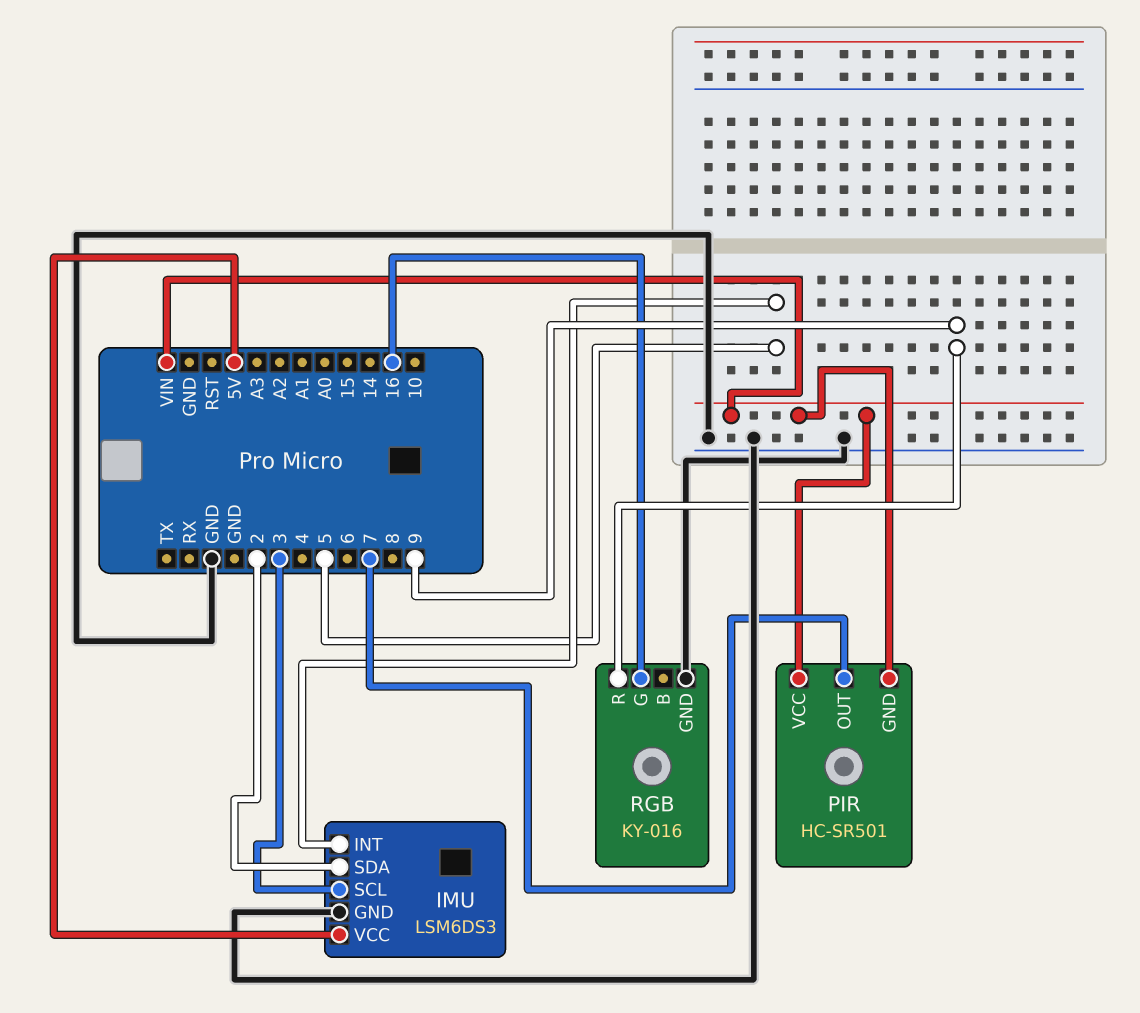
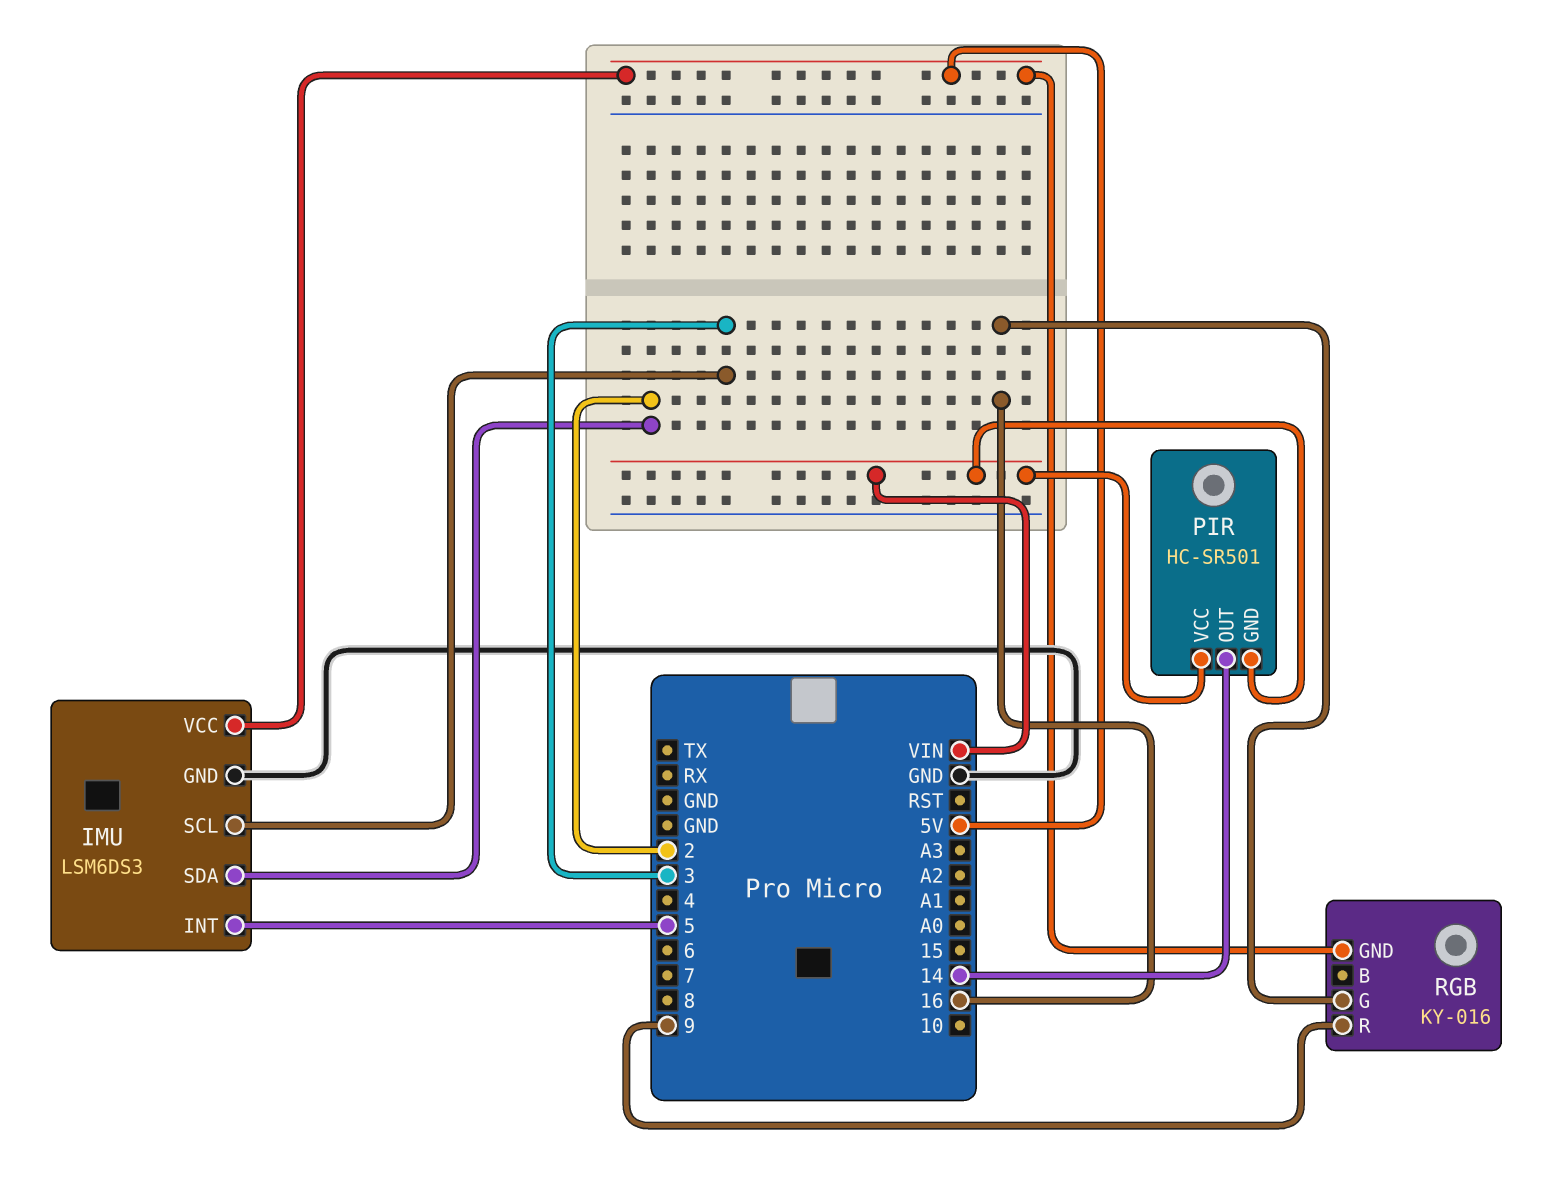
PIR pin OUT: 7 -> 14
RGB pin GND: GND -> 5V

